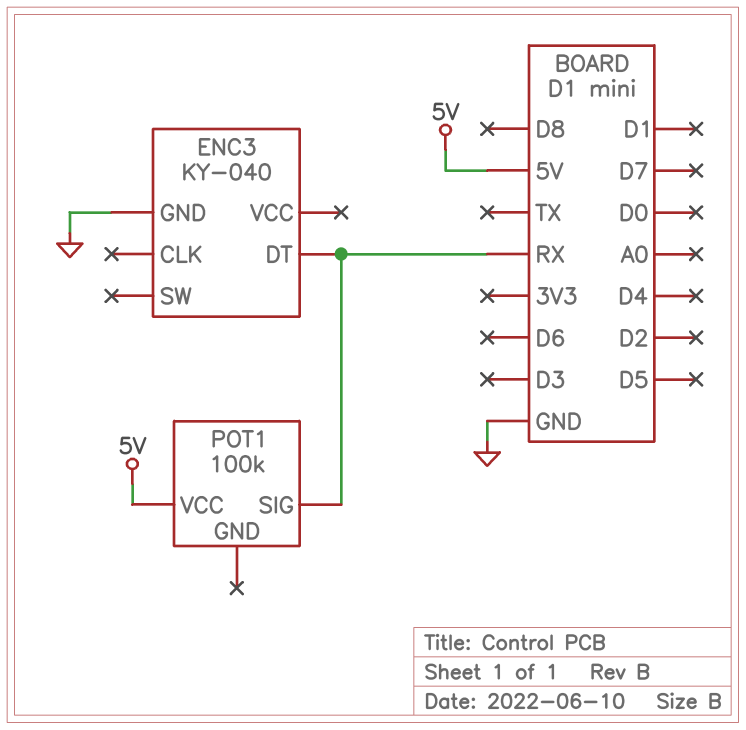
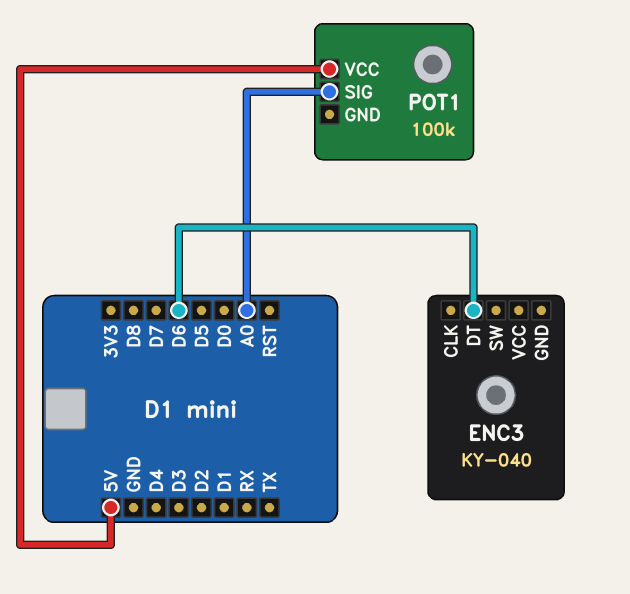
ENC3 pin DT: RX -> D6
ENC3 pin GND: GND -> none
POT1 pin SIG: RX -> A0

